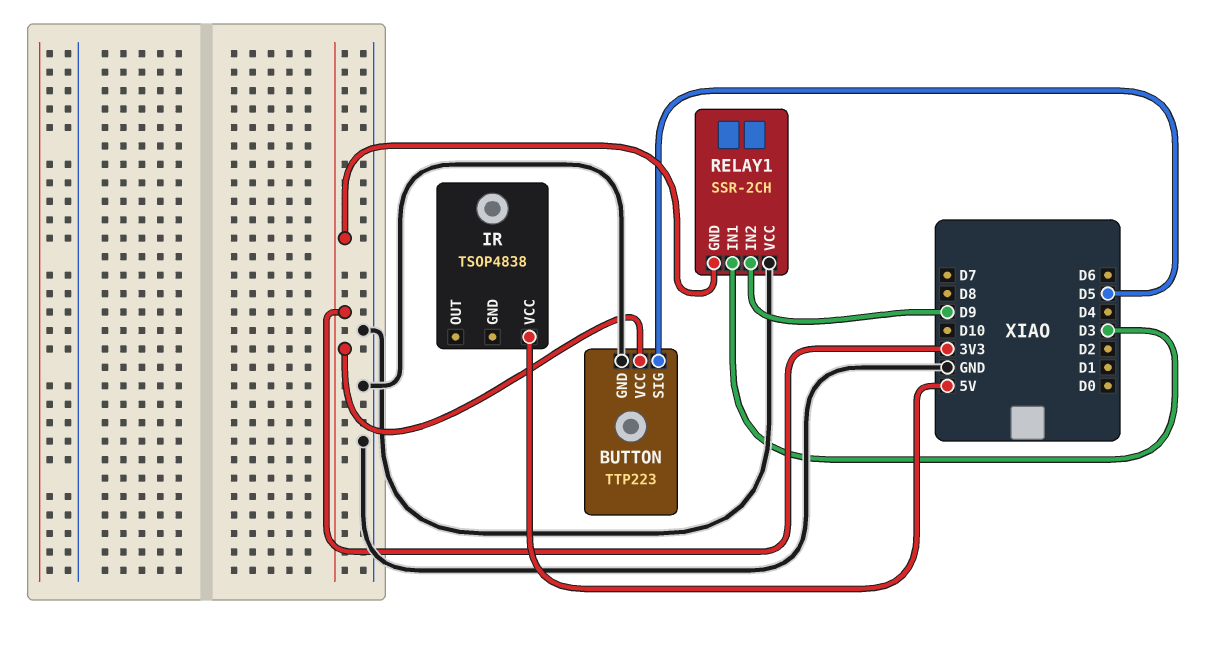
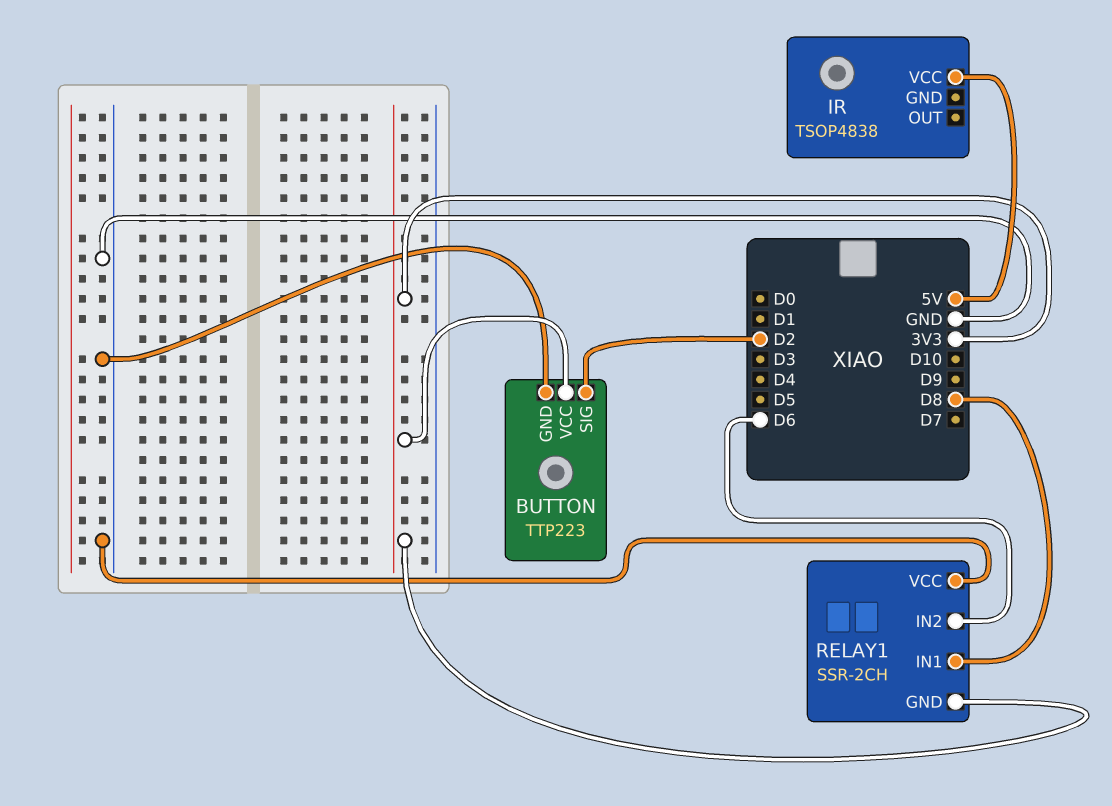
BUTTON pin SIG: D5 -> D2
RELAY1 pin IN1: D3 -> D8
RELAY1 pin IN2: D9 -> D6

